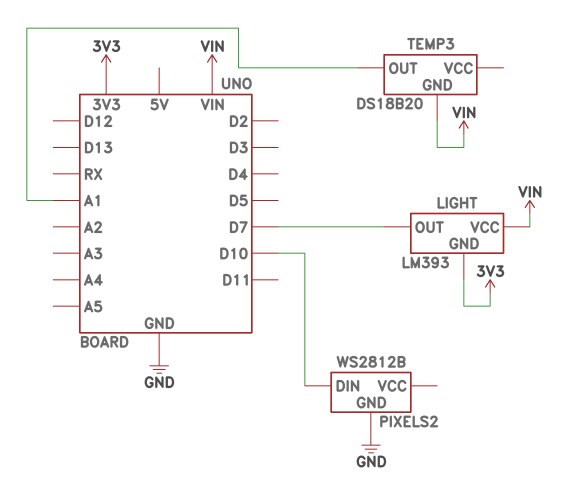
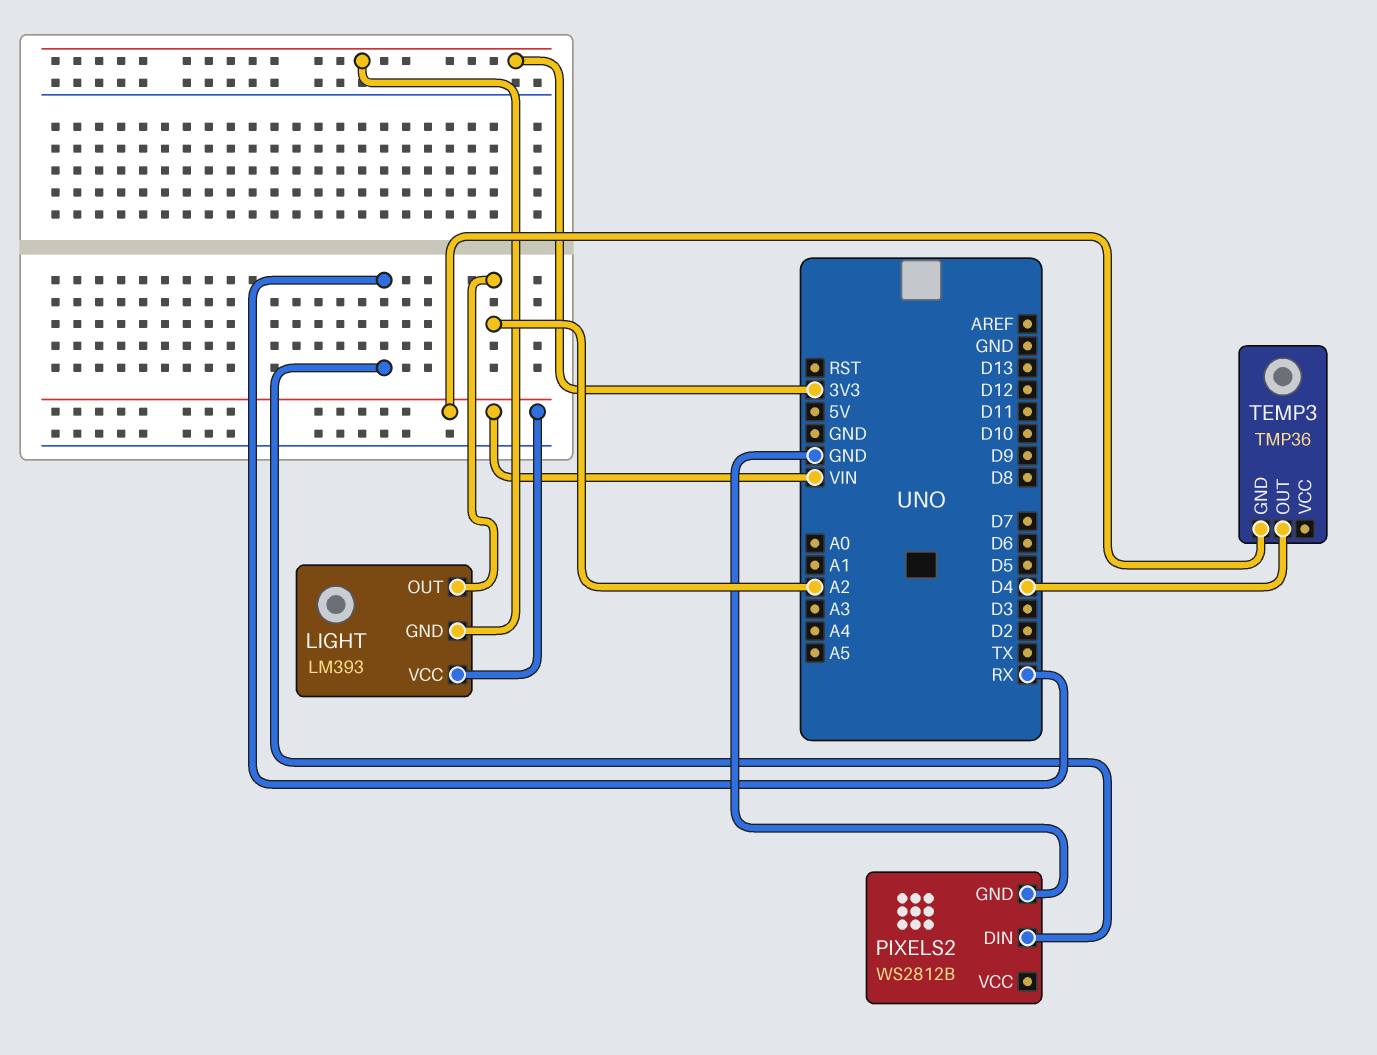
LIGHT pin OUT: D7 -> A2
PIXELS2 pin DIN: D10 -> RX
TEMP3: DS18B20 -> TMP36
TEMP3 pin OUT: A1 -> D4

